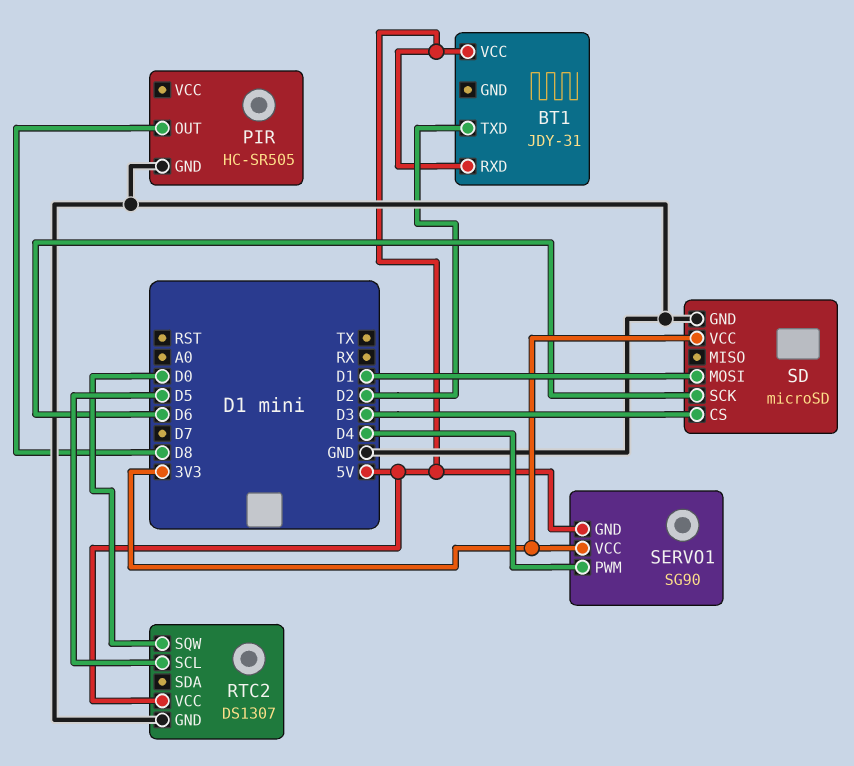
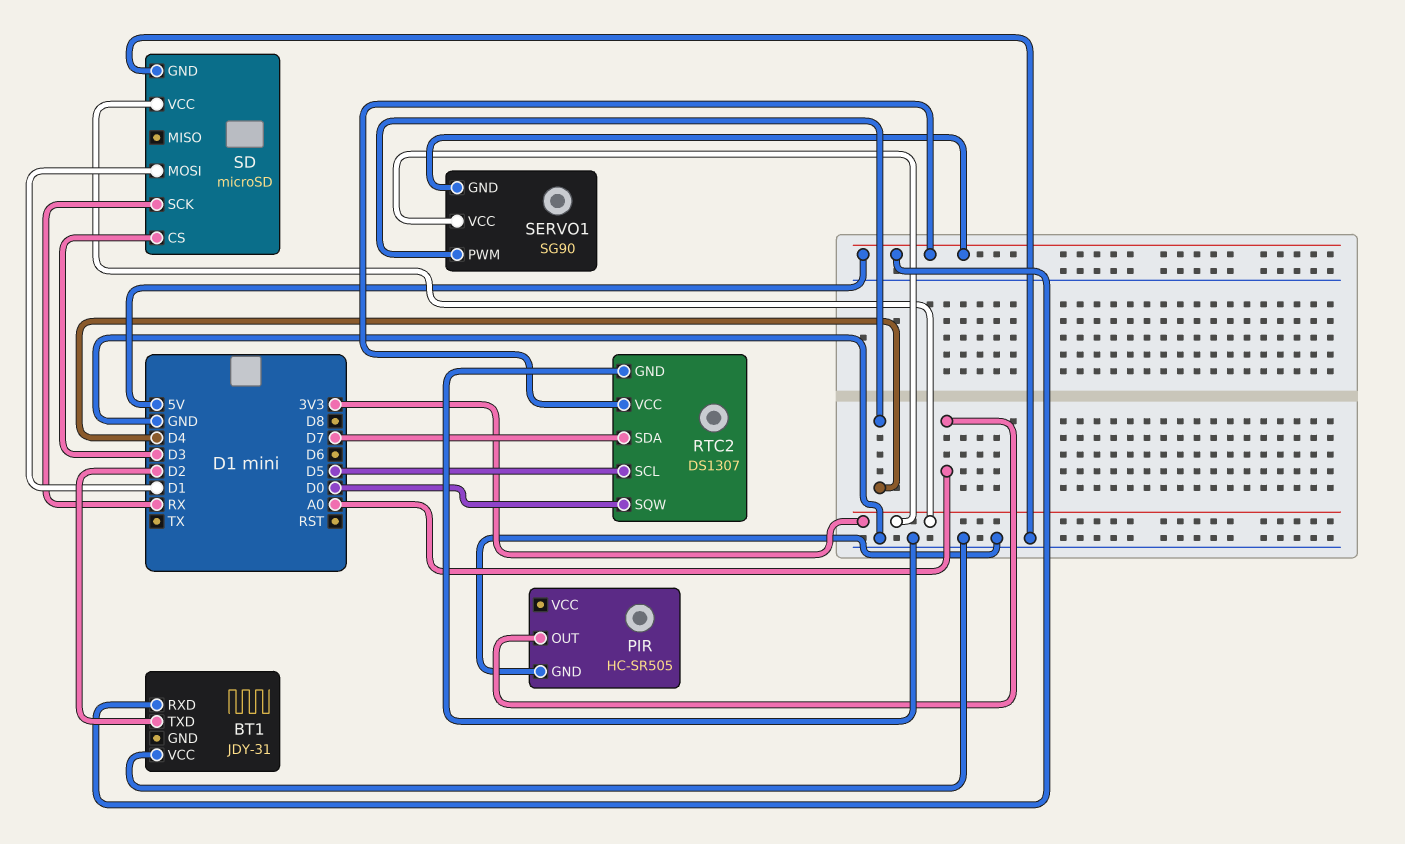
BT1 pin VCC: 5V -> GND
PIR pin OUT: D8 -> A0
RTC2 pin SDA: none -> D7
SD pin SCK: D6 -> RX

